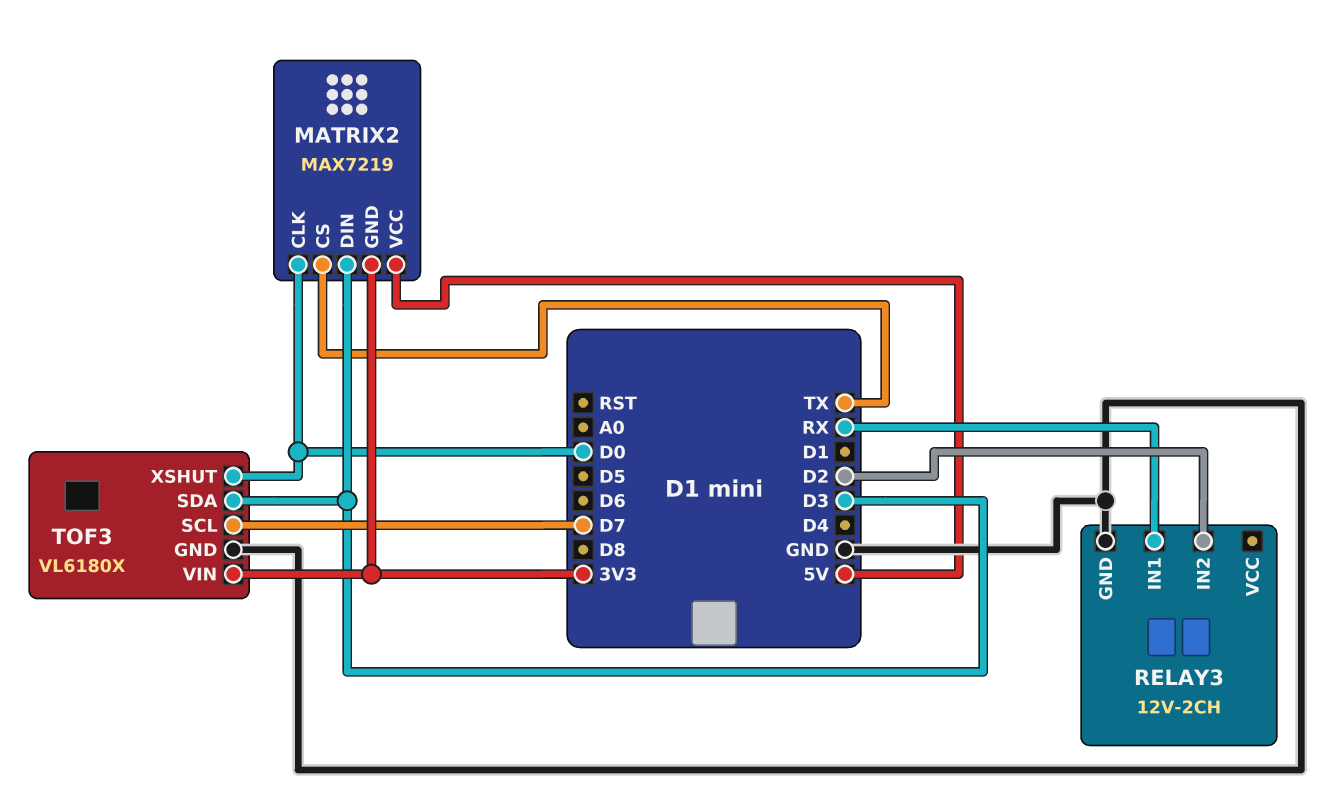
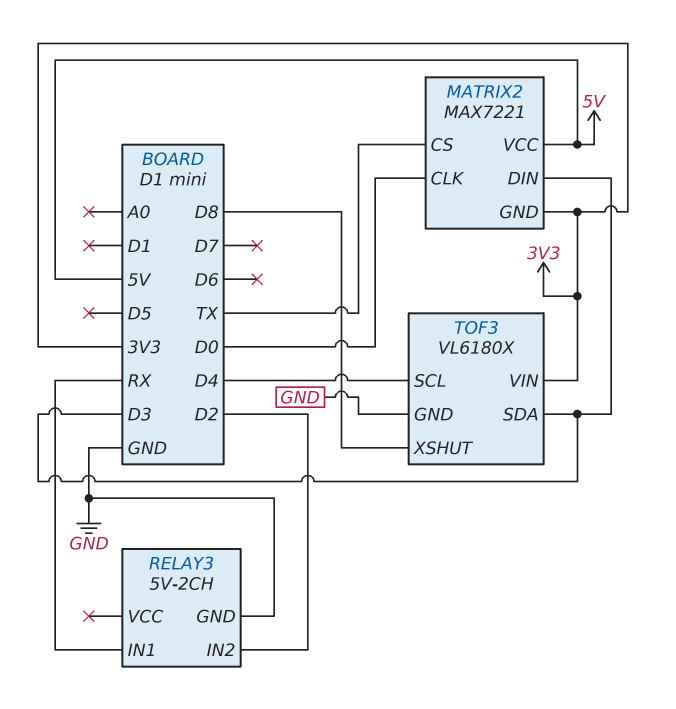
MATRIX2: MAX7219 -> MAX7221
RELAY3: 12V-2CH -> 5V-2CH
TOF3 pin SCL: D7 -> D4
TOF3 pin XSHUT: D0 -> D8

